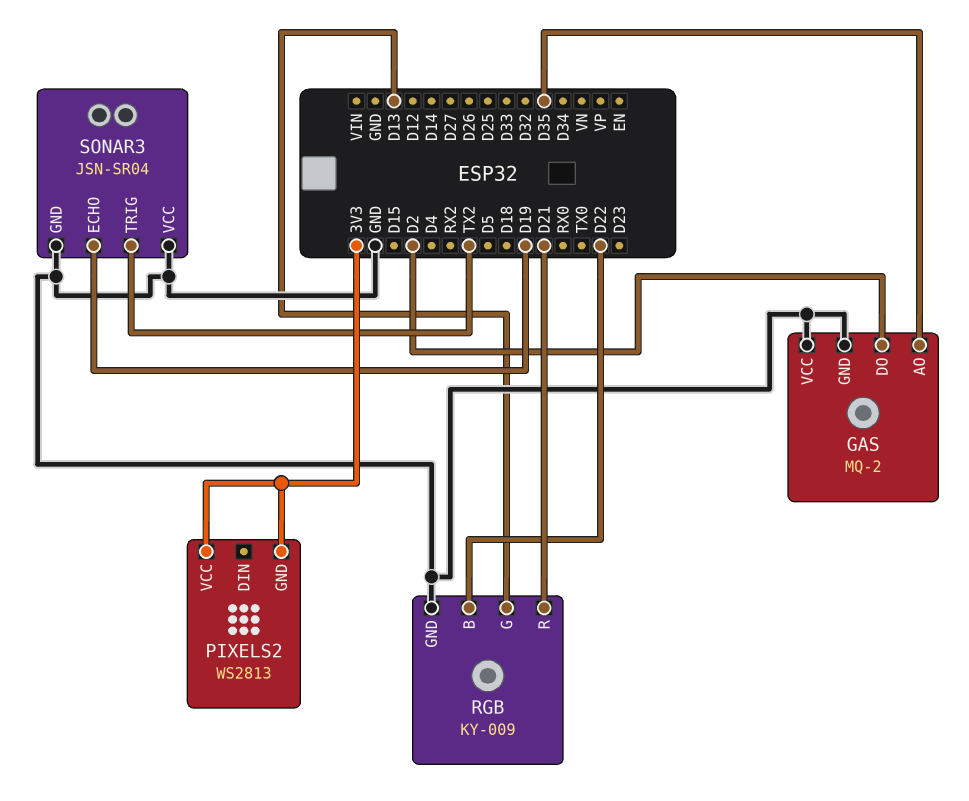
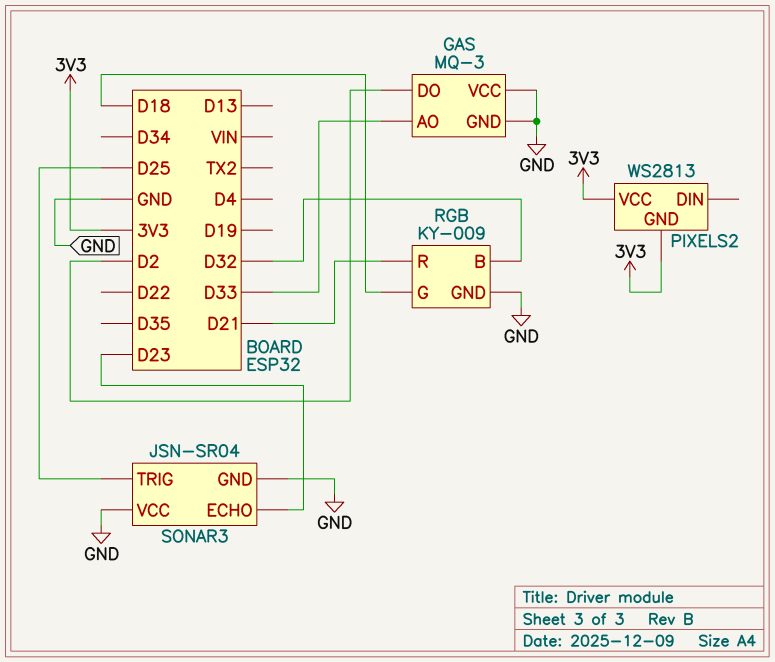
GAS: MQ-2 -> MQ-3
GAS pin AO: D35 -> D33
RGB pin B: D22 -> D32
RGB pin G: D13 -> D18
SONAR3 pin ECHO: D19 -> D23
SONAR3 pin TRIG: TX2 -> D25

